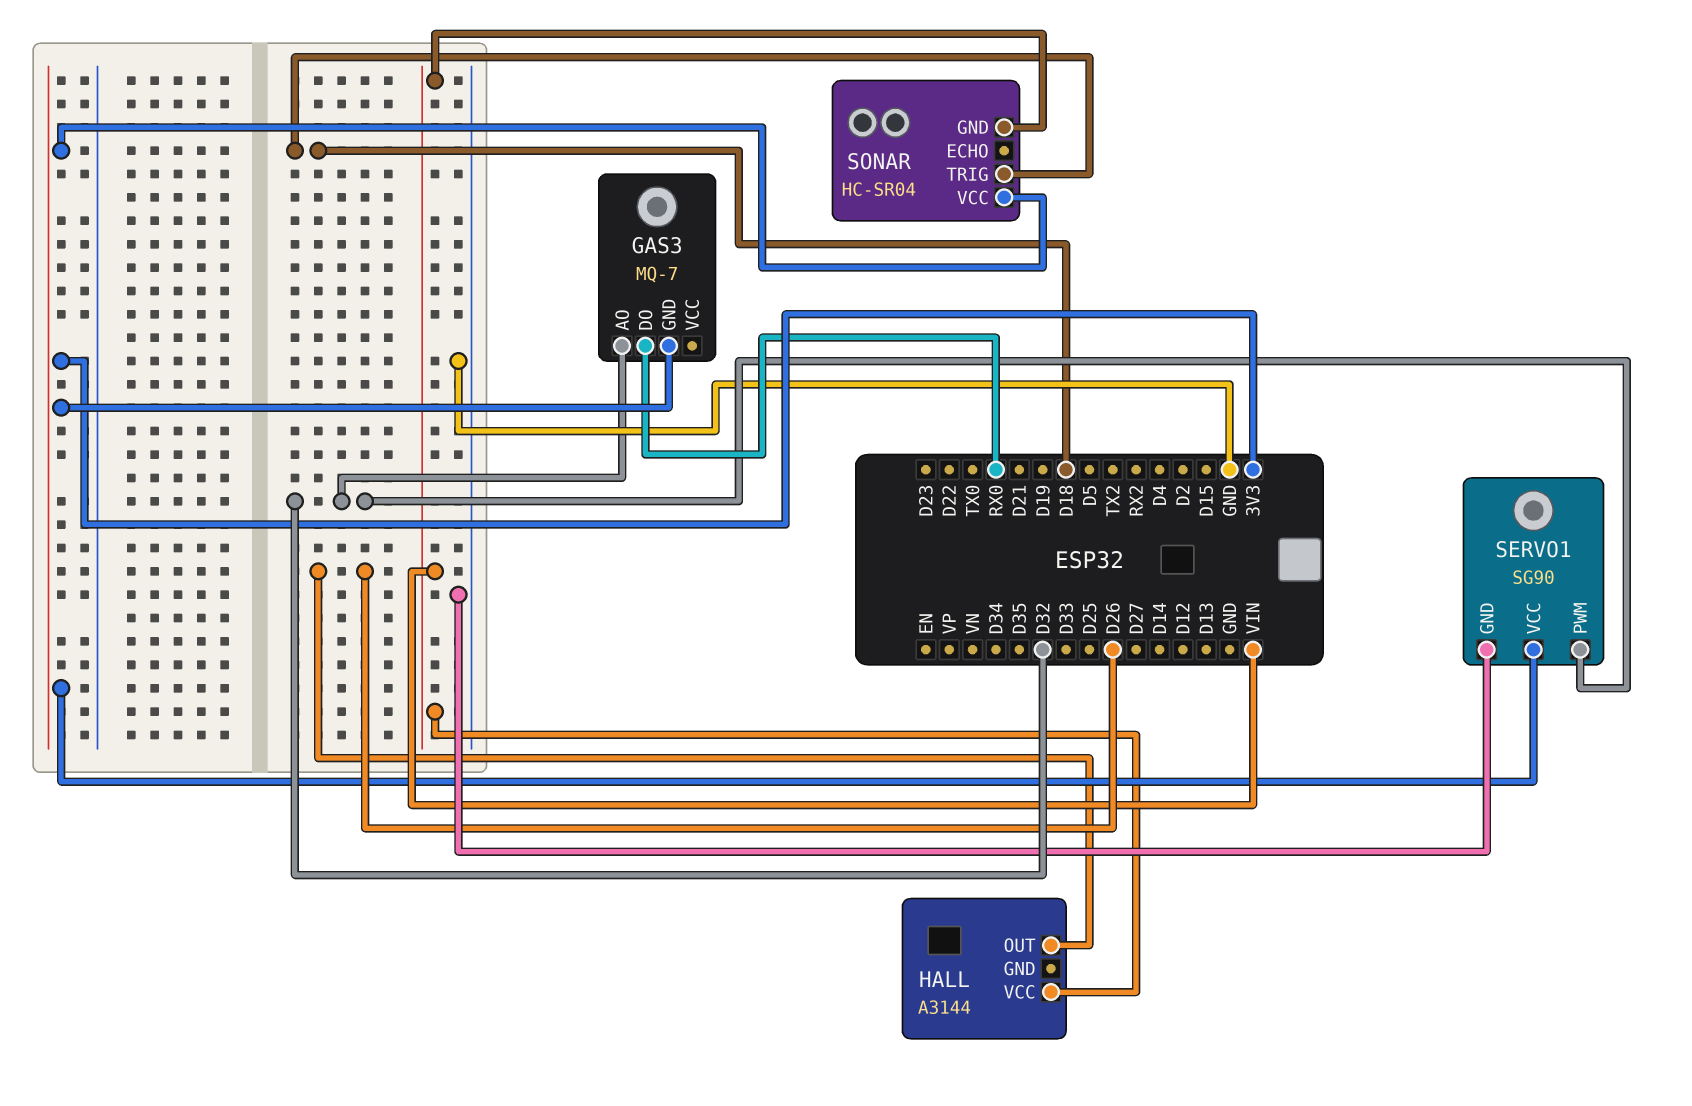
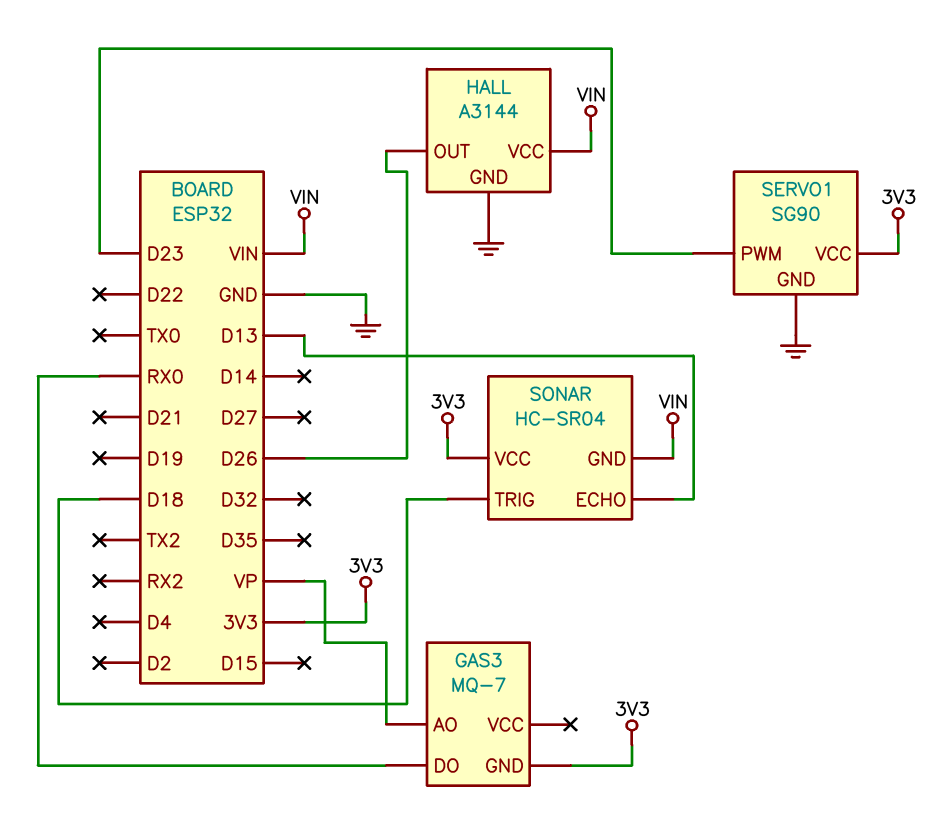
GAS3 pin AO: D32 -> VP
HALL pin GND: none -> GND
SERVO1 pin PWM: D32 -> D23
SONAR pin ECHO: none -> D13

